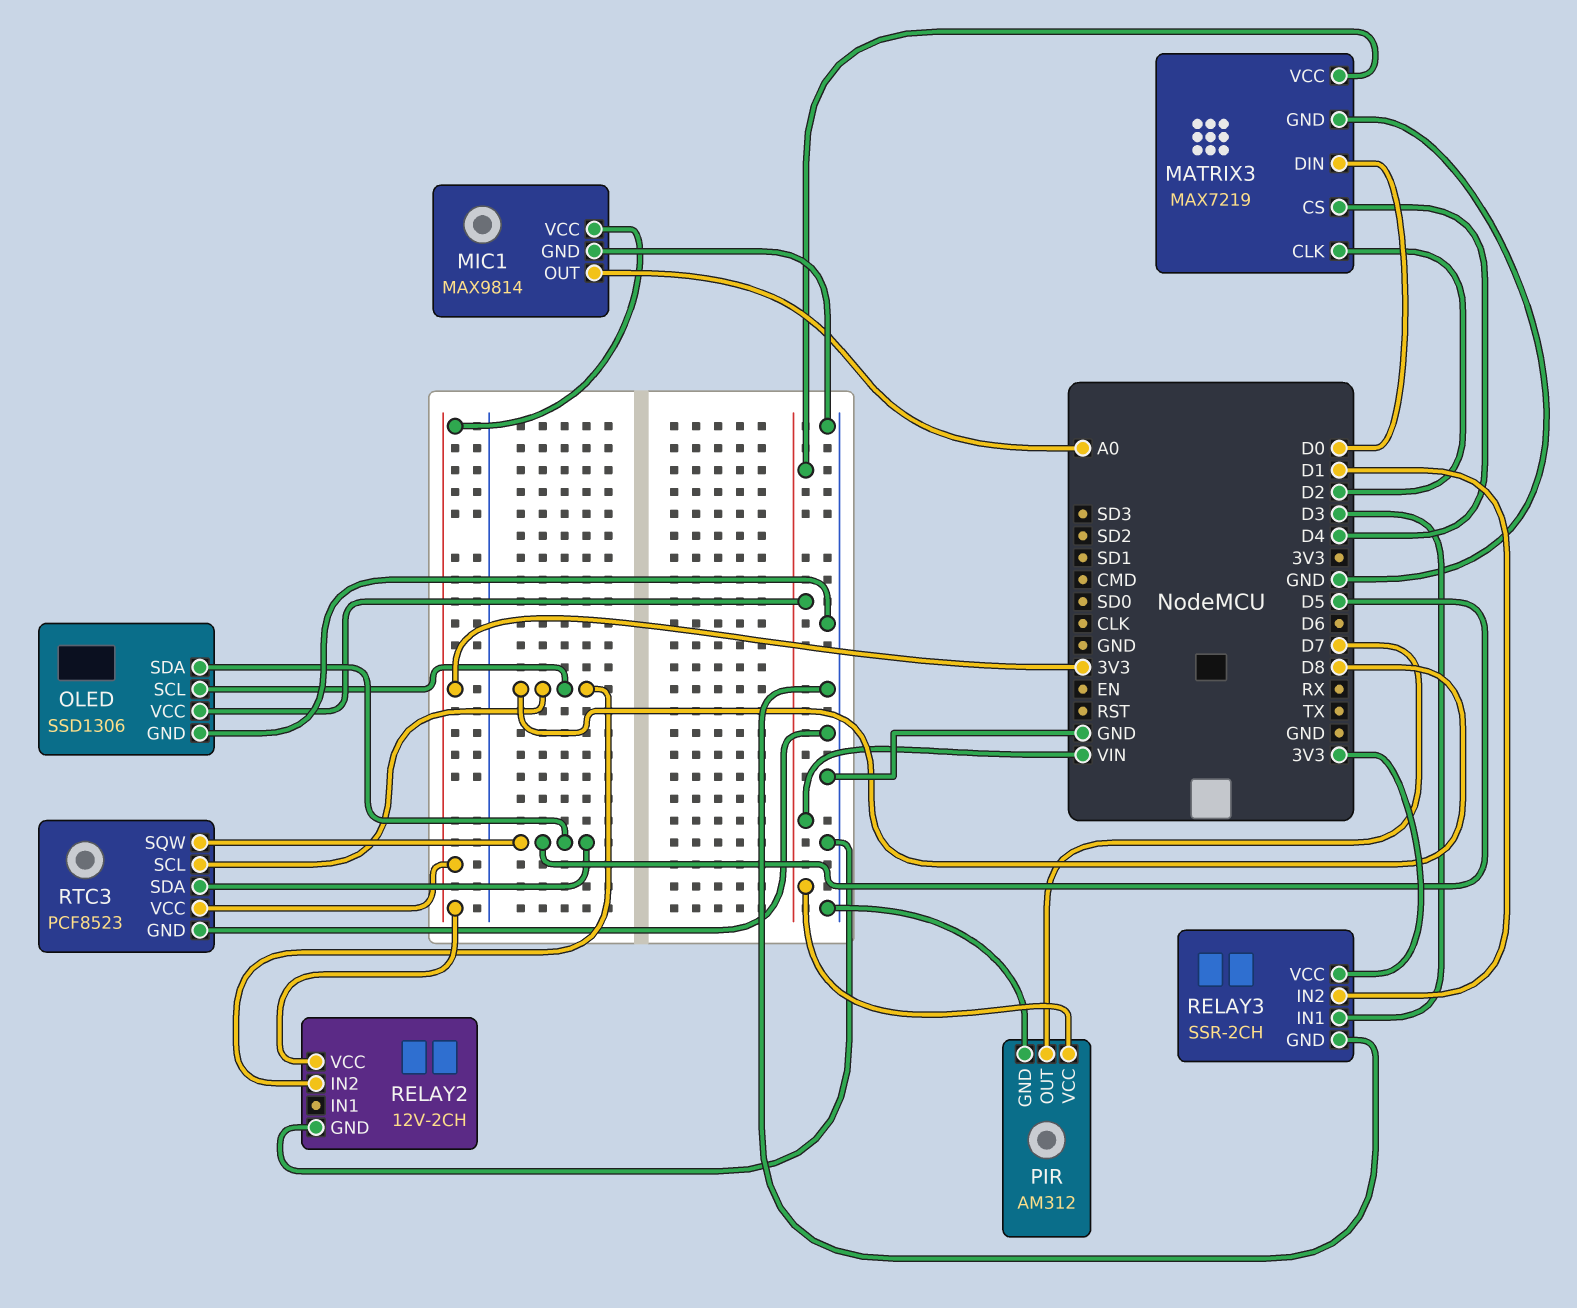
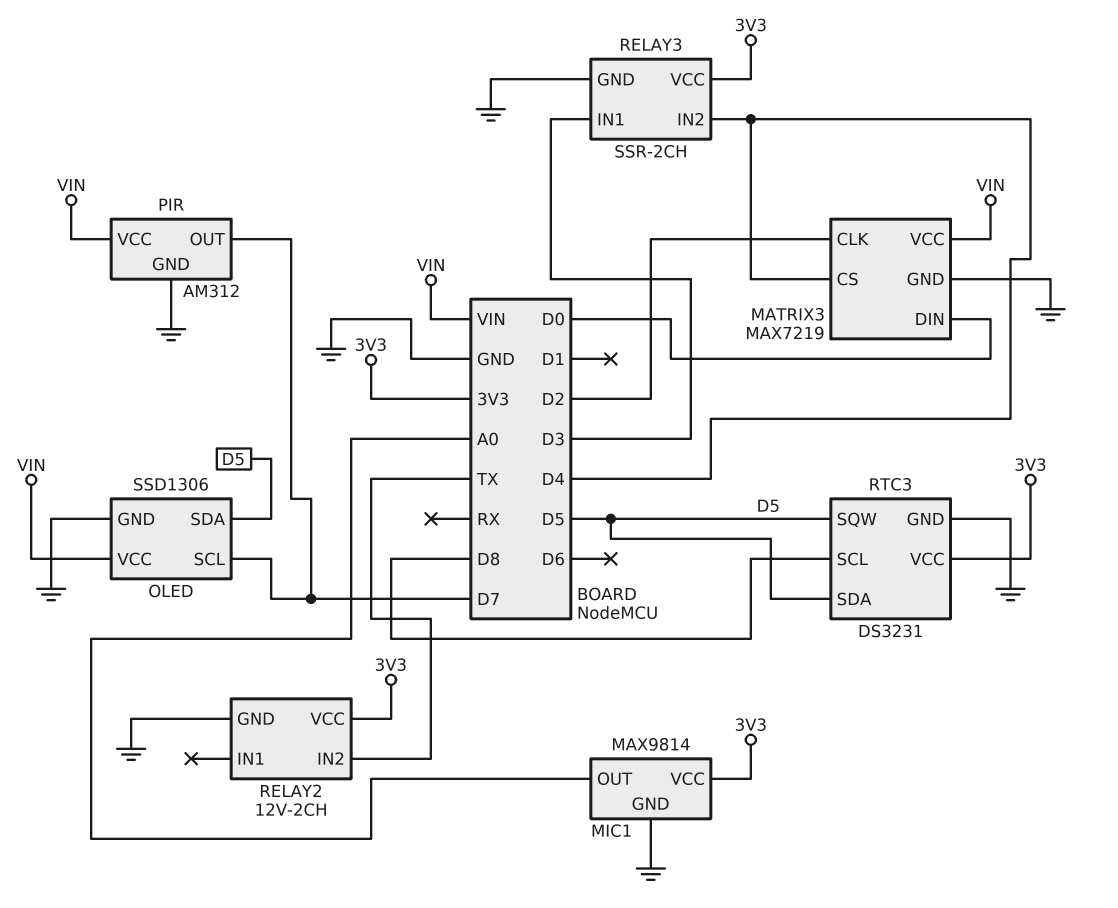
OLED pin SCL: D8 -> D7
RELAY2 pin IN2: D8 -> TX
RELAY3 pin IN2: D1 -> D4
RTC3: PCF8523 -> DS3231

